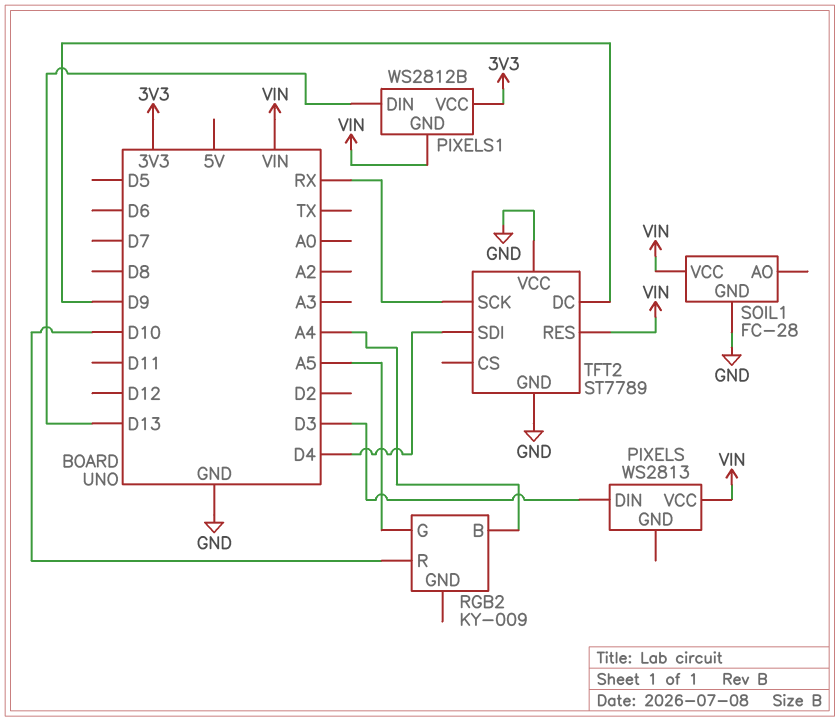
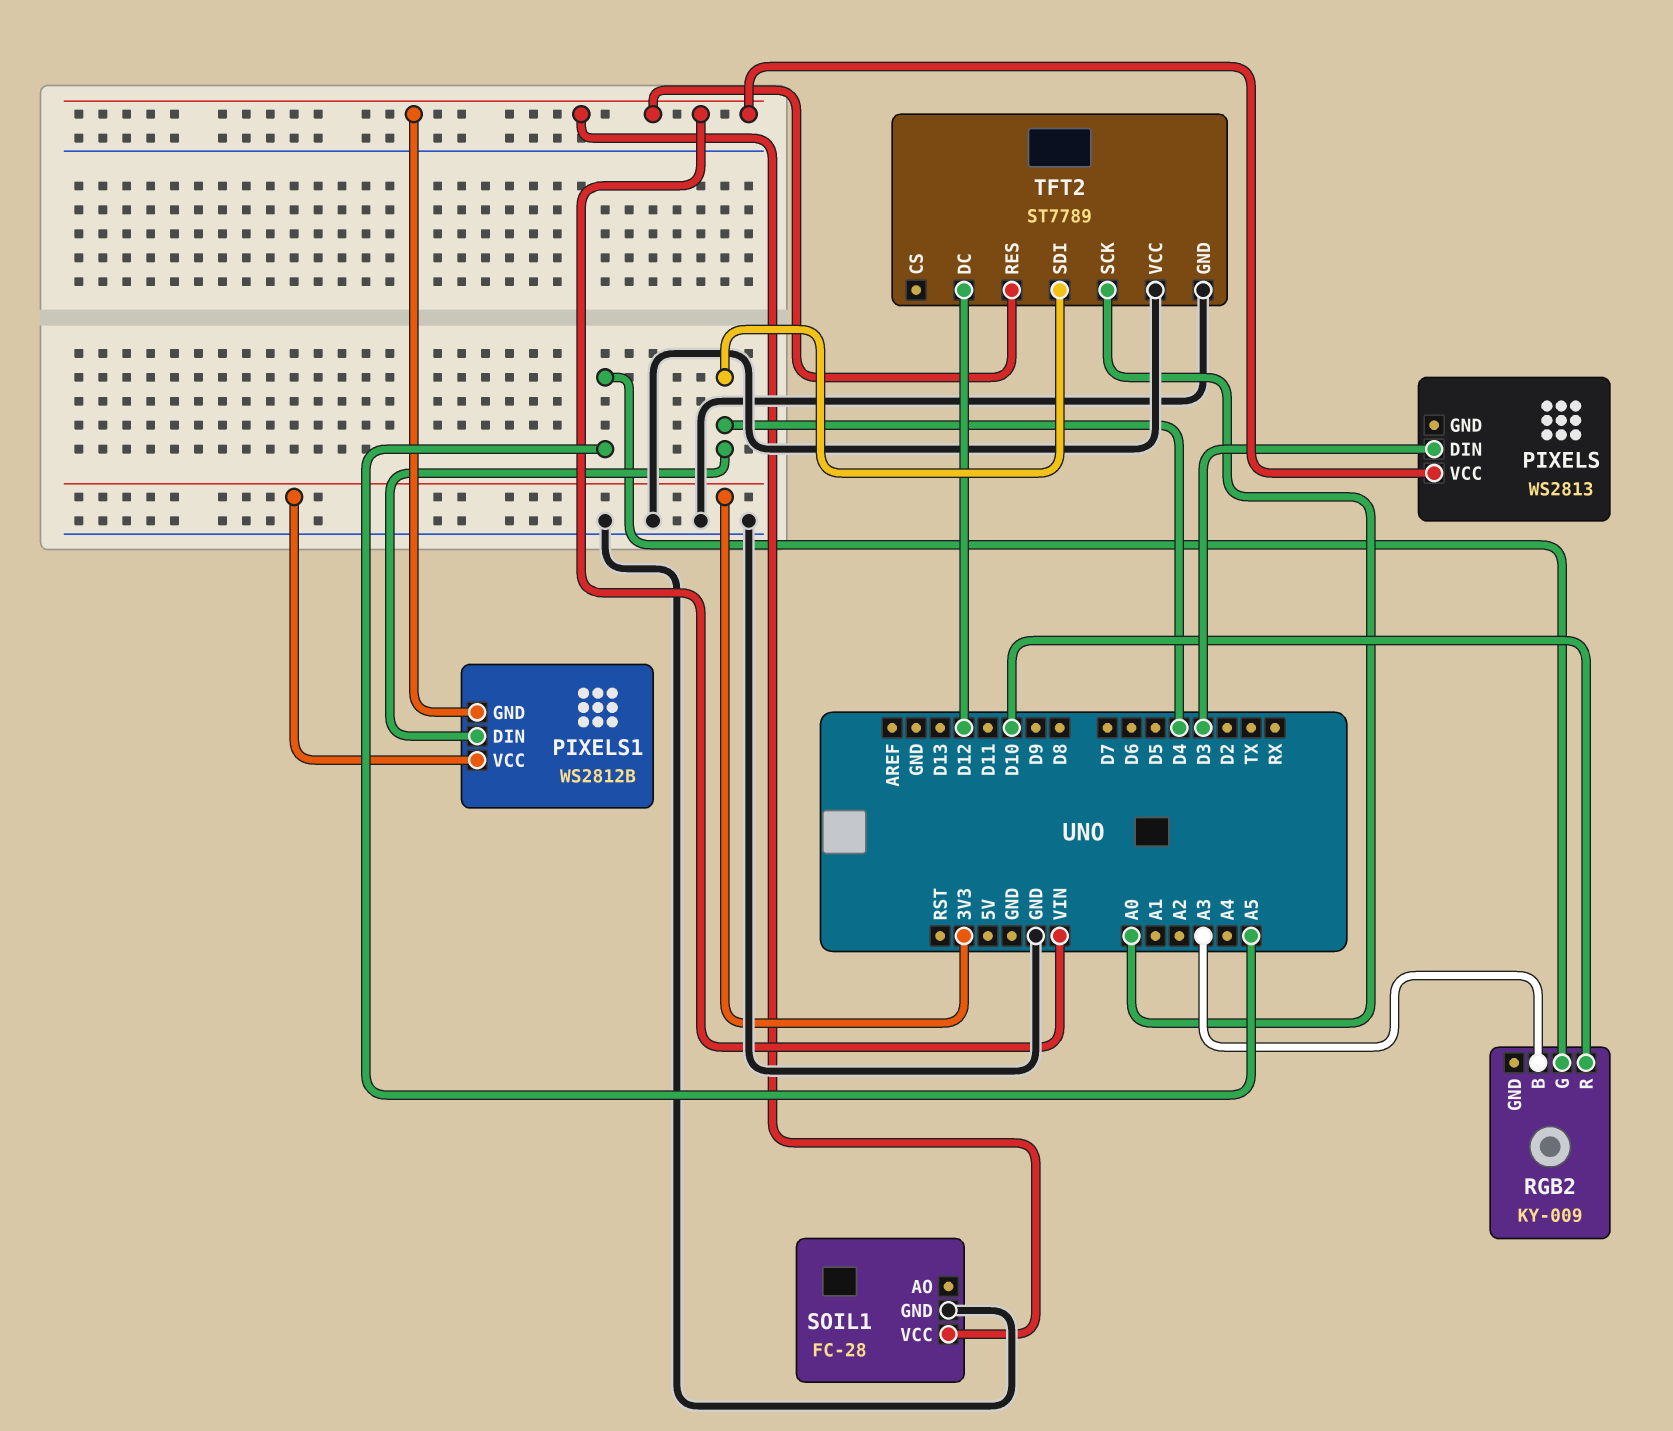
PIXELS1 pin DIN: D13 -> D4
RGB2 pin B: A4 -> A3
TFT2 pin DC: D9 -> D12
TFT2 pin SCK: RX -> A0

